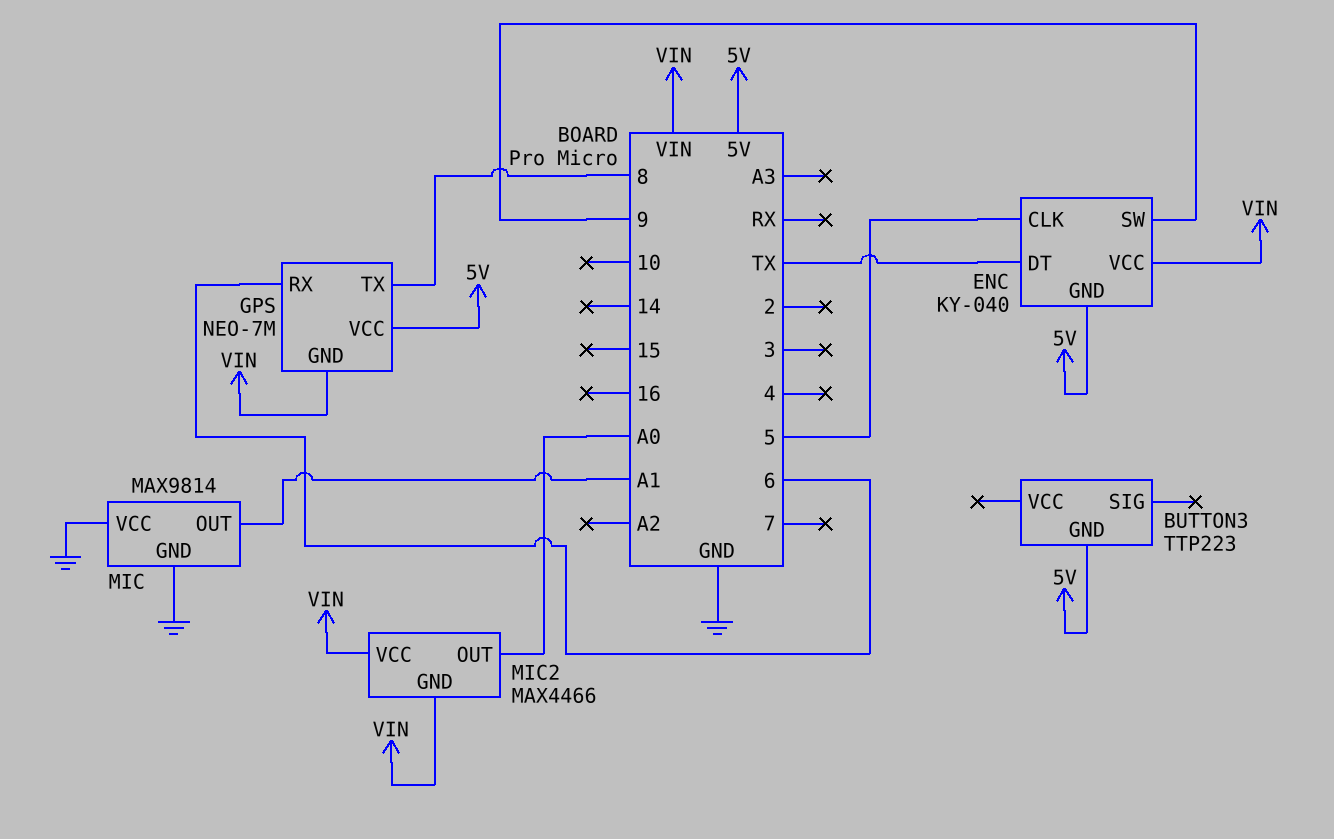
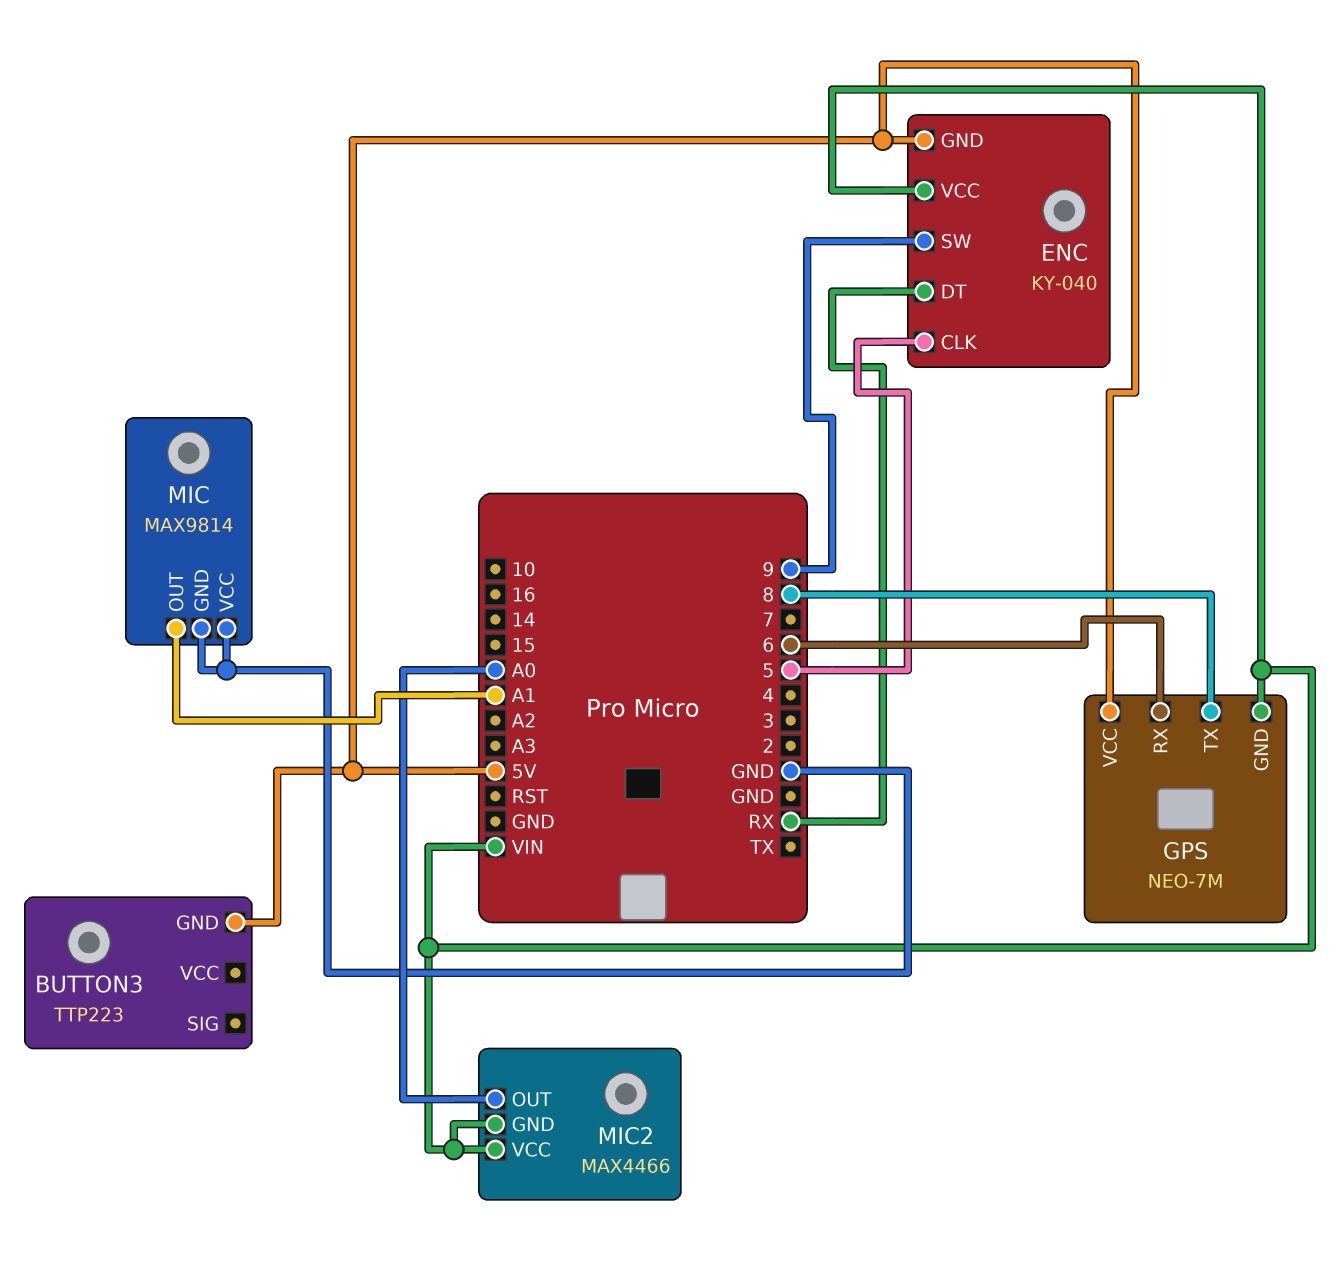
ENC pin DT: TX -> RX

